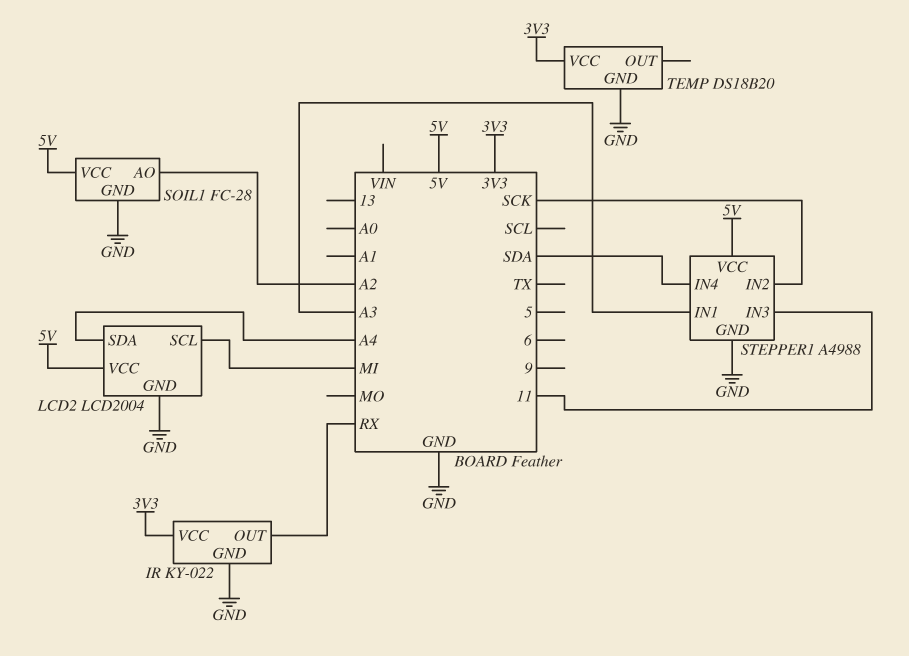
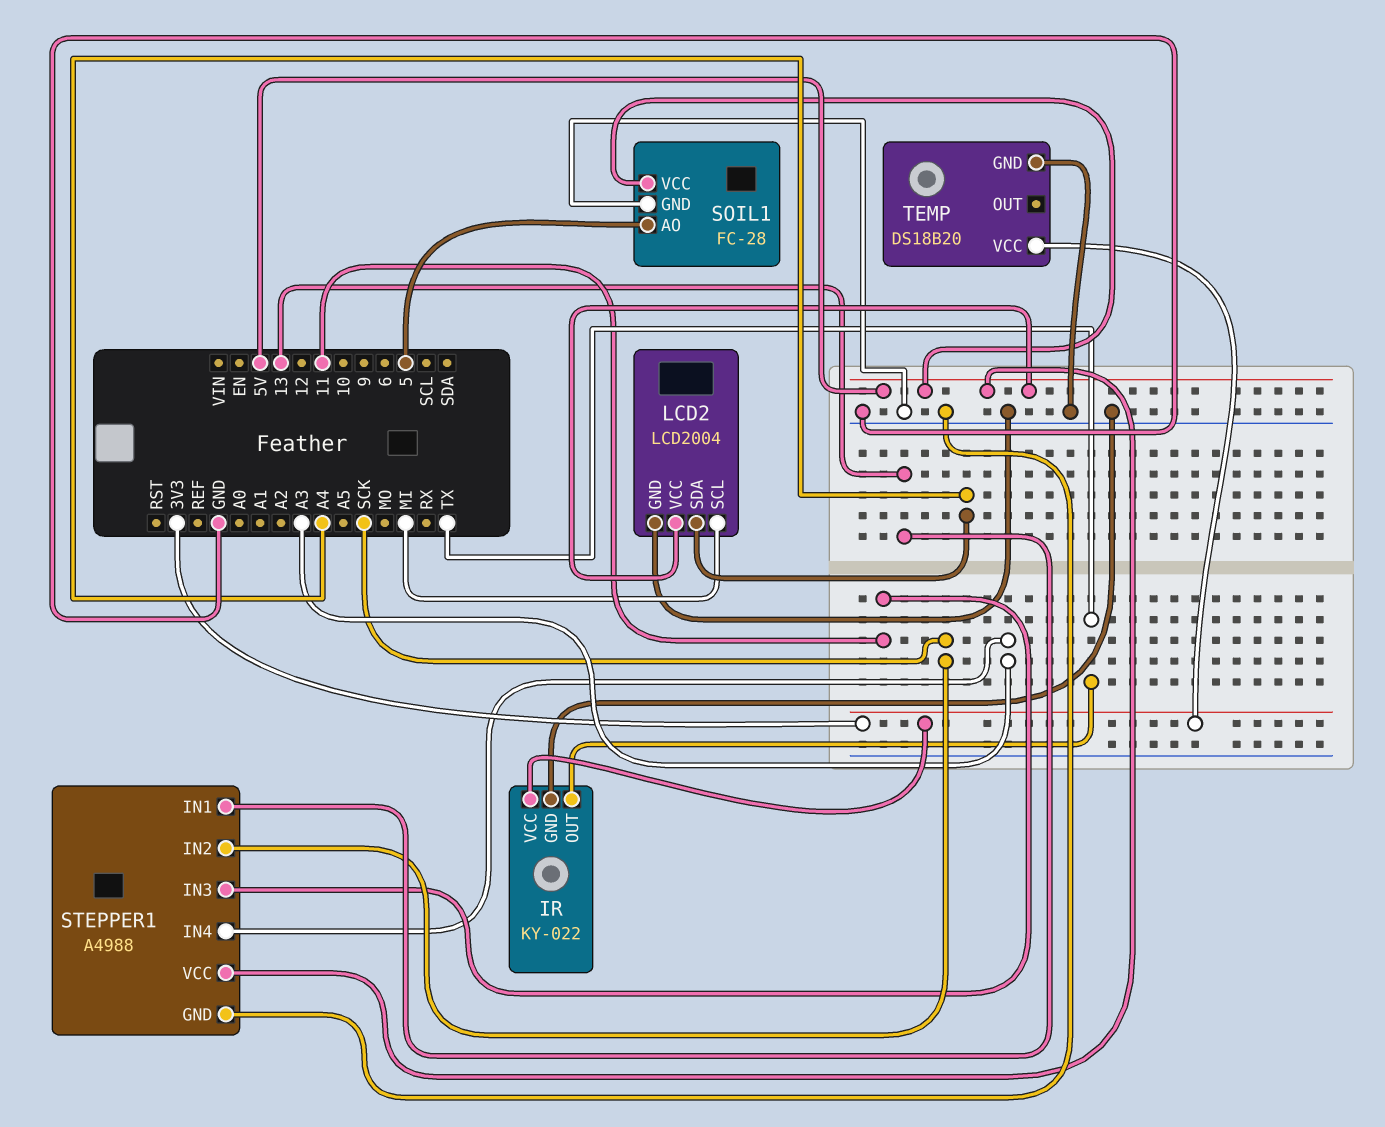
IR pin OUT: RX -> TX
SOIL1 pin AO: A2 -> 5
STEPPER1 pin IN1: A3 -> 13
STEPPER1 pin IN4: SDA -> A3

